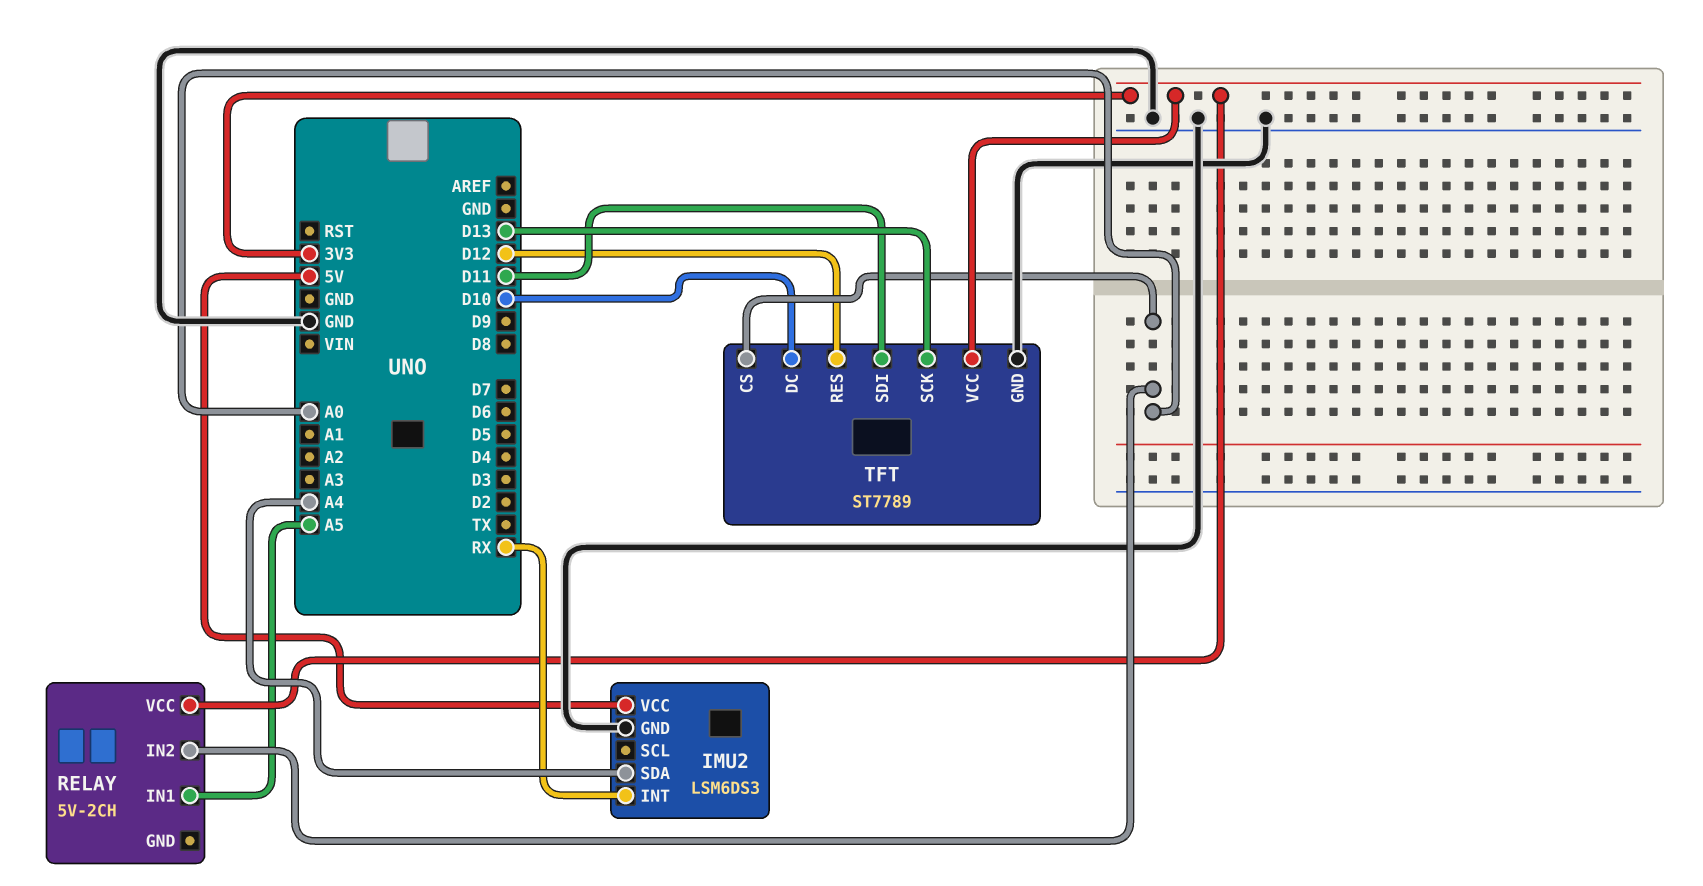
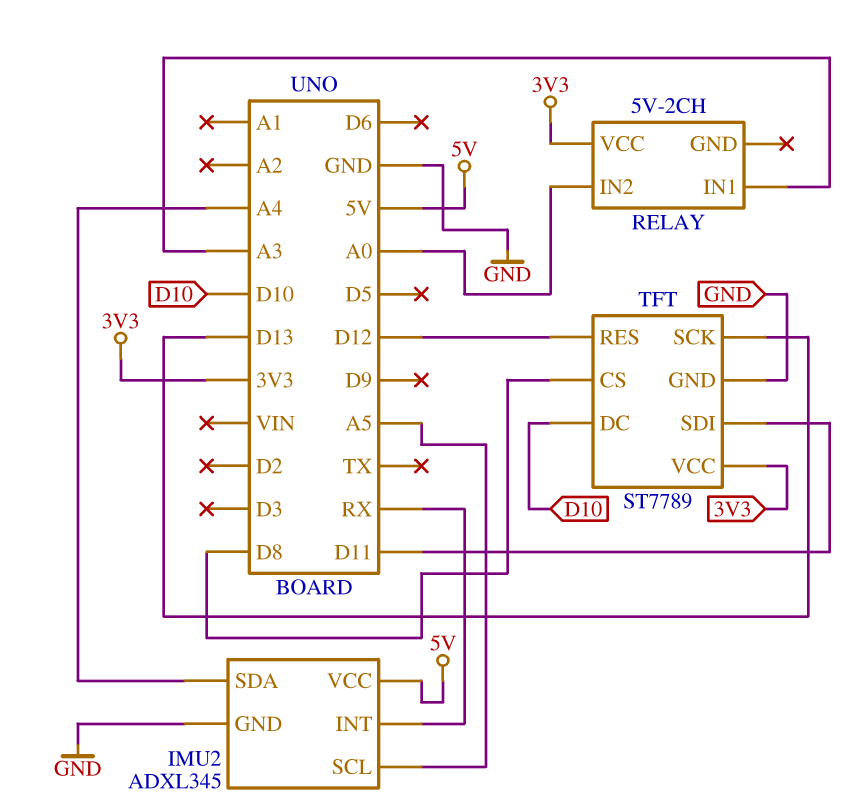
IMU2: LSM6DS3 -> ADXL345
IMU2 pin SCL: none -> A5
RELAY pin IN1: A5 -> A3
TFT pin CS: A0 -> D8

